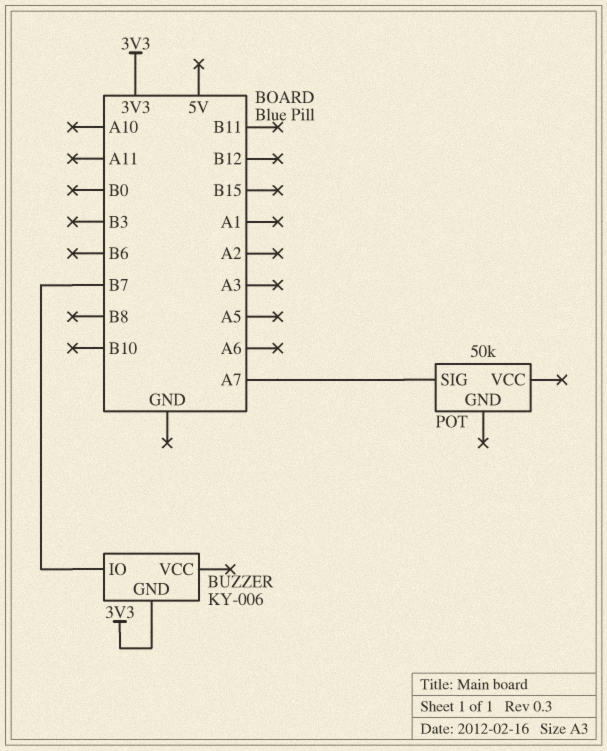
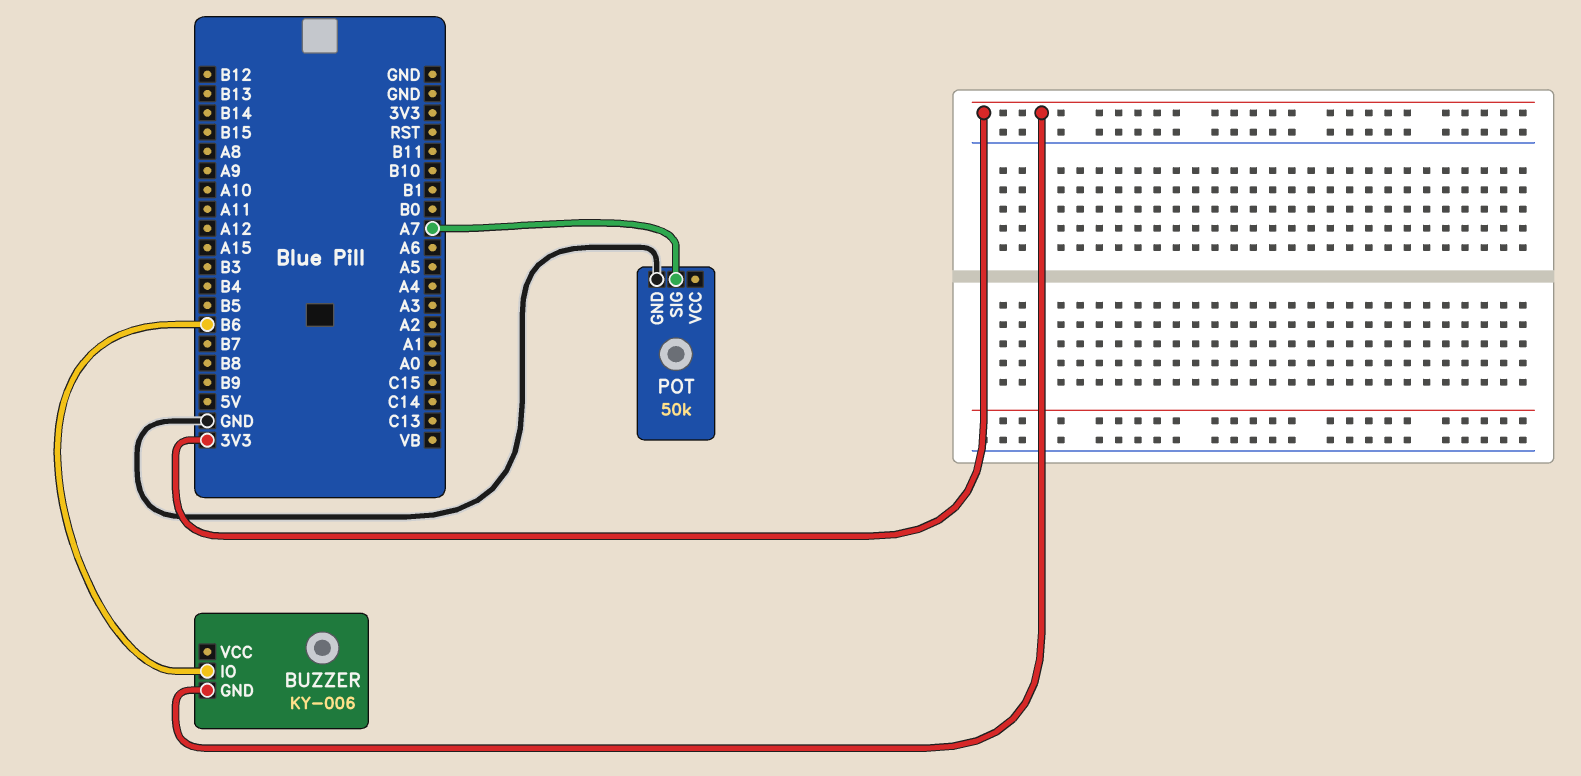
BUZZER pin IO: B7 -> B6
POT pin GND: none -> GND

